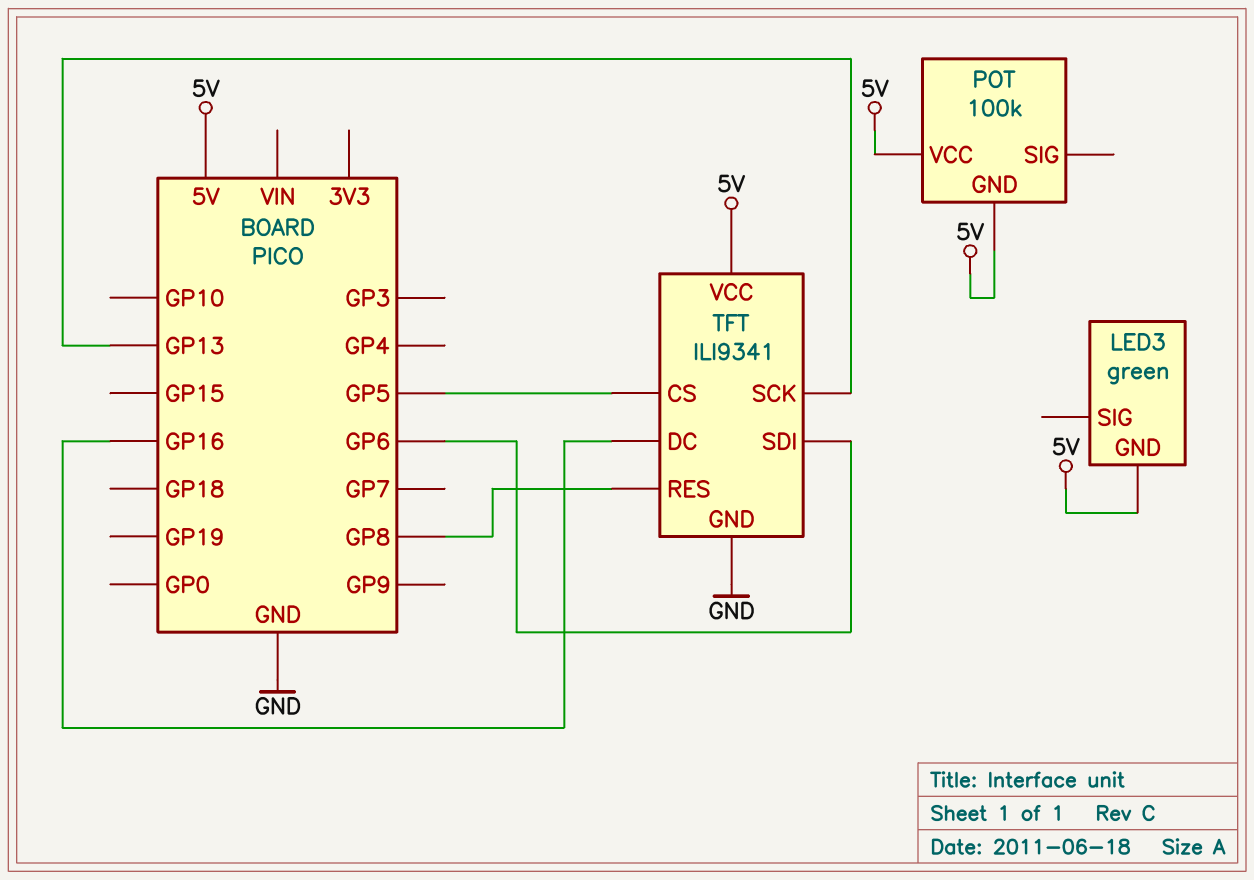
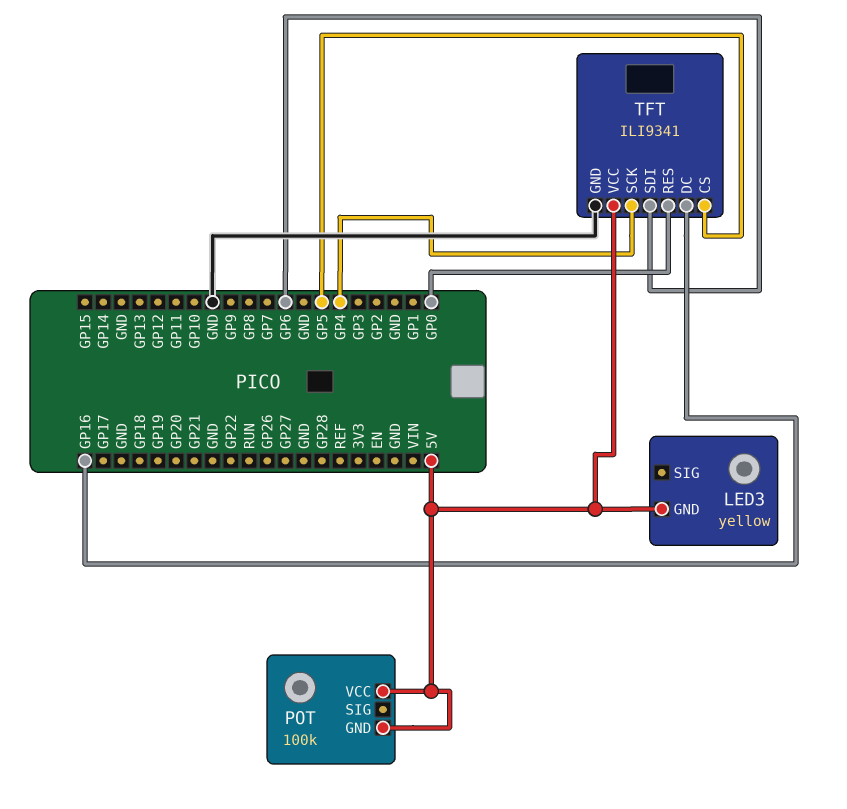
LED3: green -> yellow
TFT pin RES: GP8 -> GP0
TFT pin SCK: GP13 -> GP4

